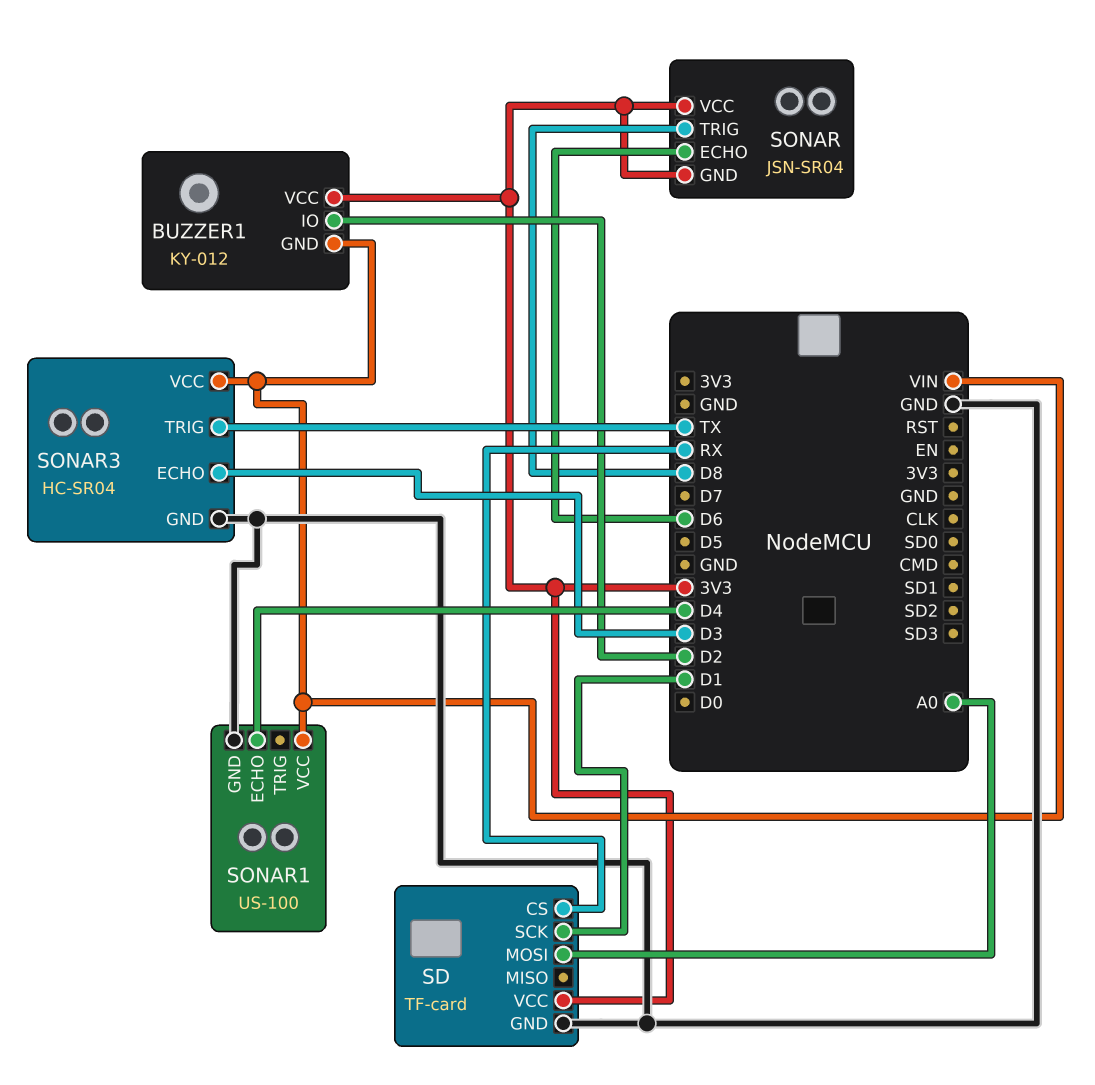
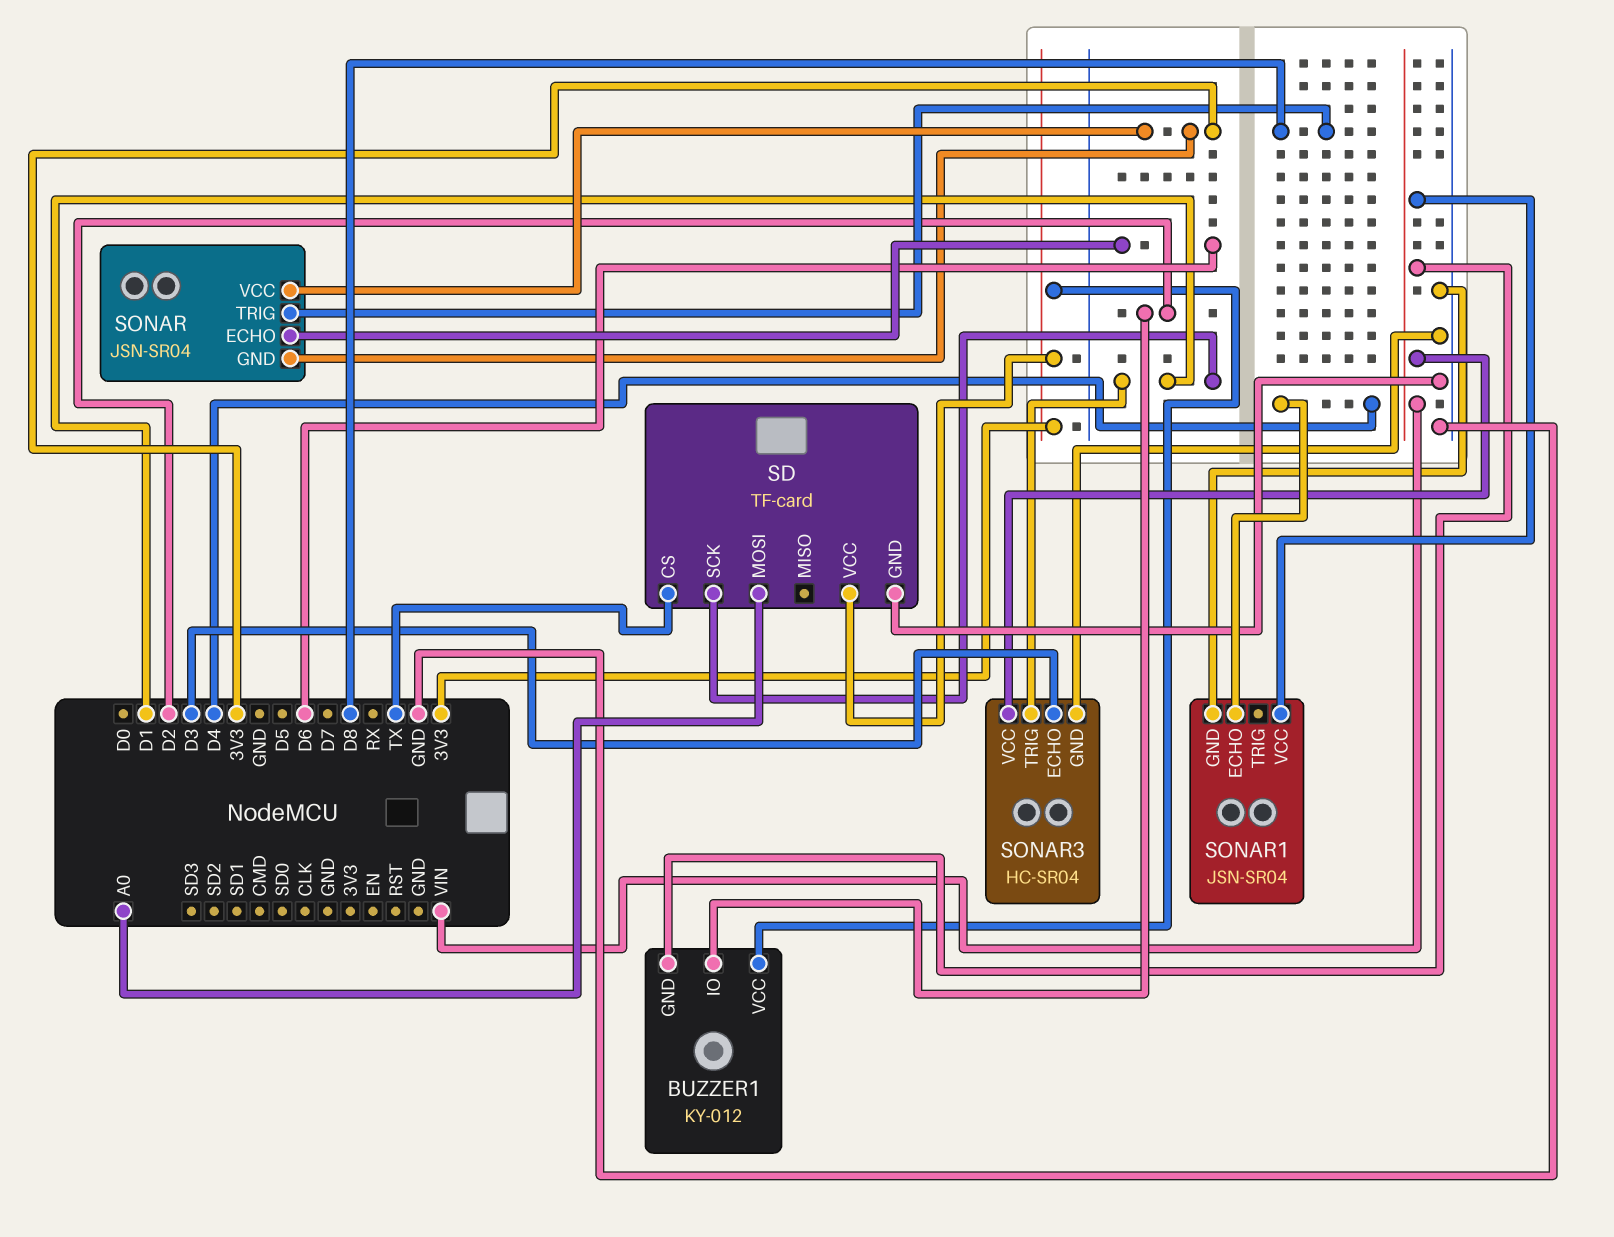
SD pin CS: RX -> TX
SONAR1: US-100 -> JSN-SR04
SONAR3 pin TRIG: TX -> D1

